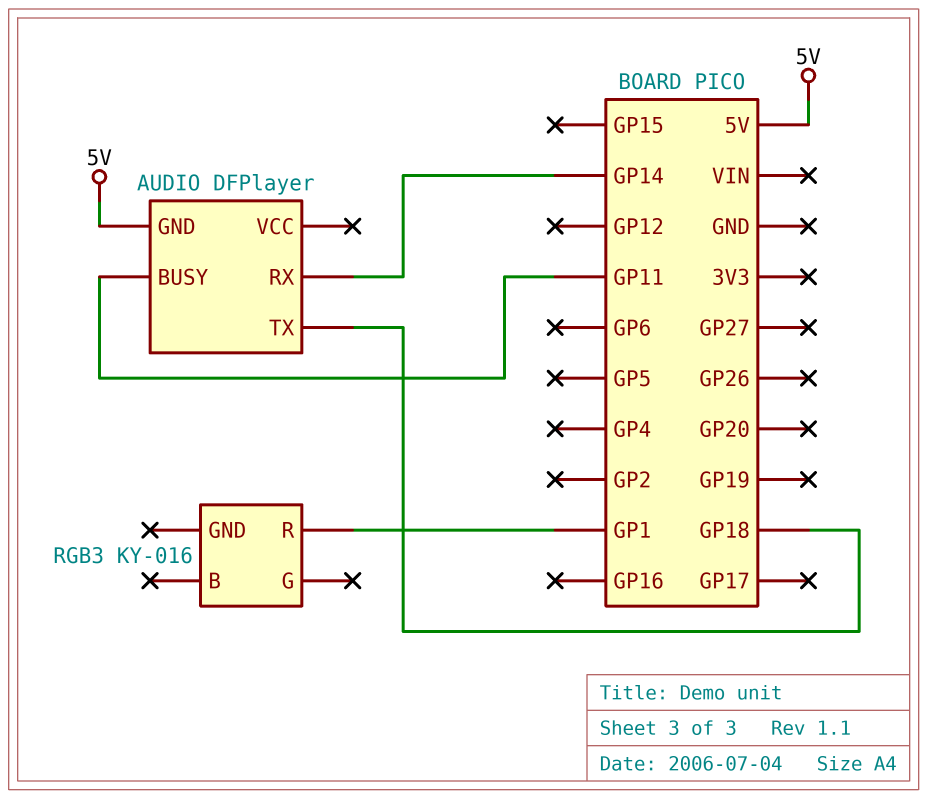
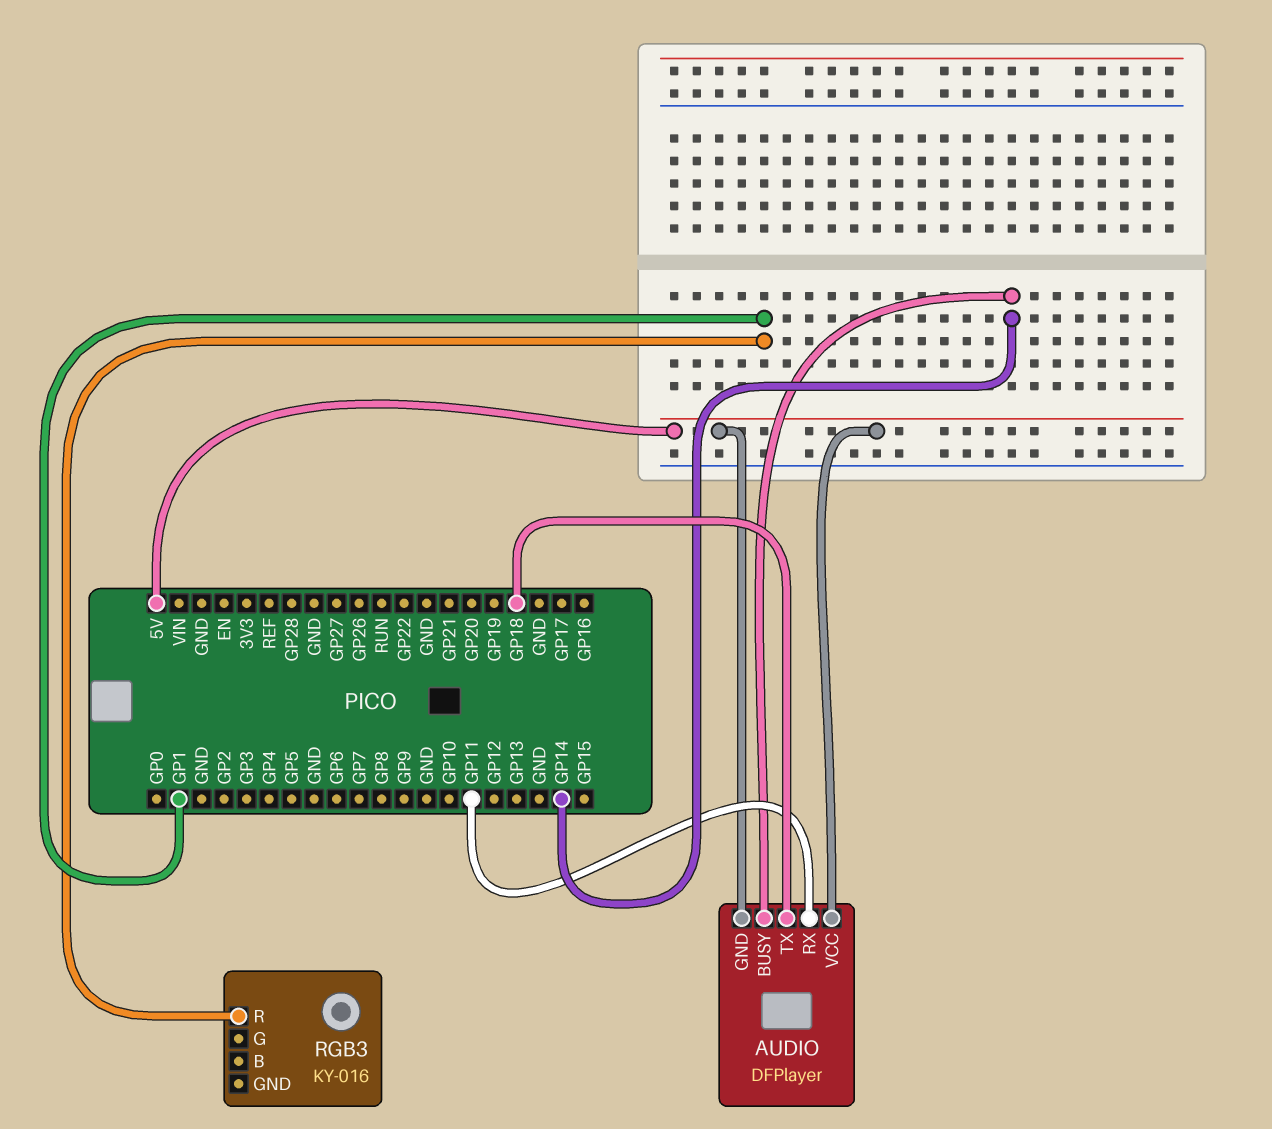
AUDIO pin BUSY: GP11 -> GP14
AUDIO pin RX: GP14 -> GP11
AUDIO pin VCC: none -> 5V

